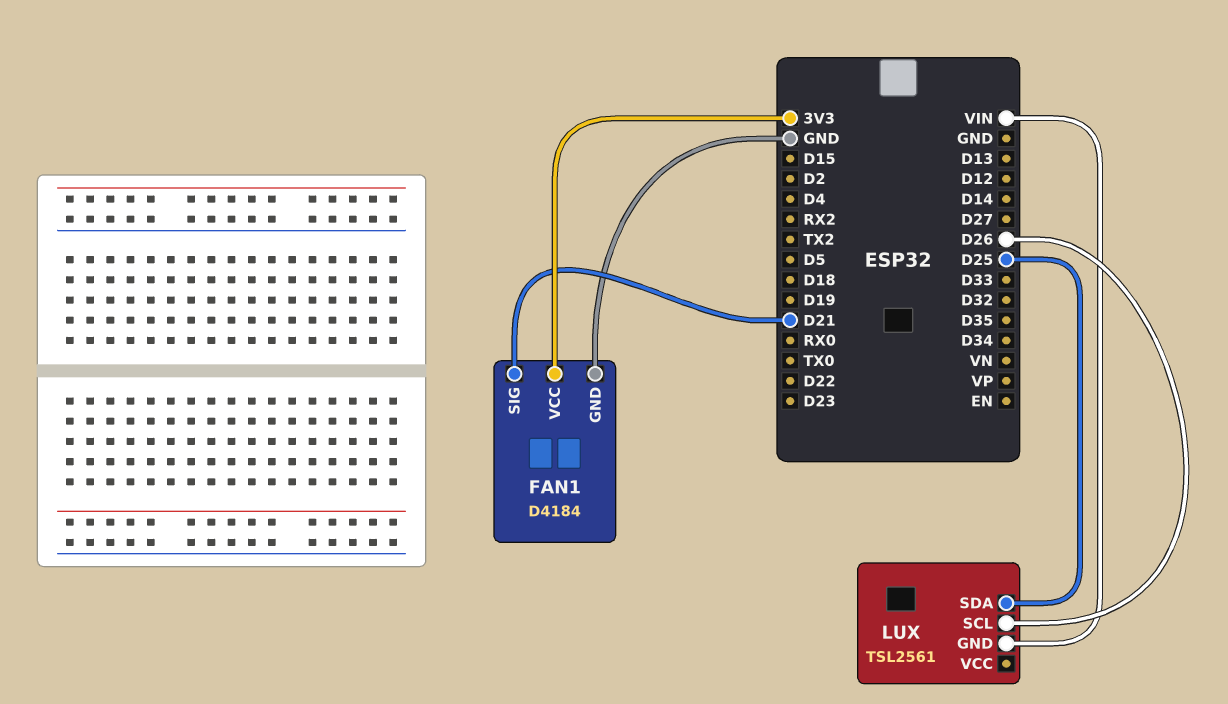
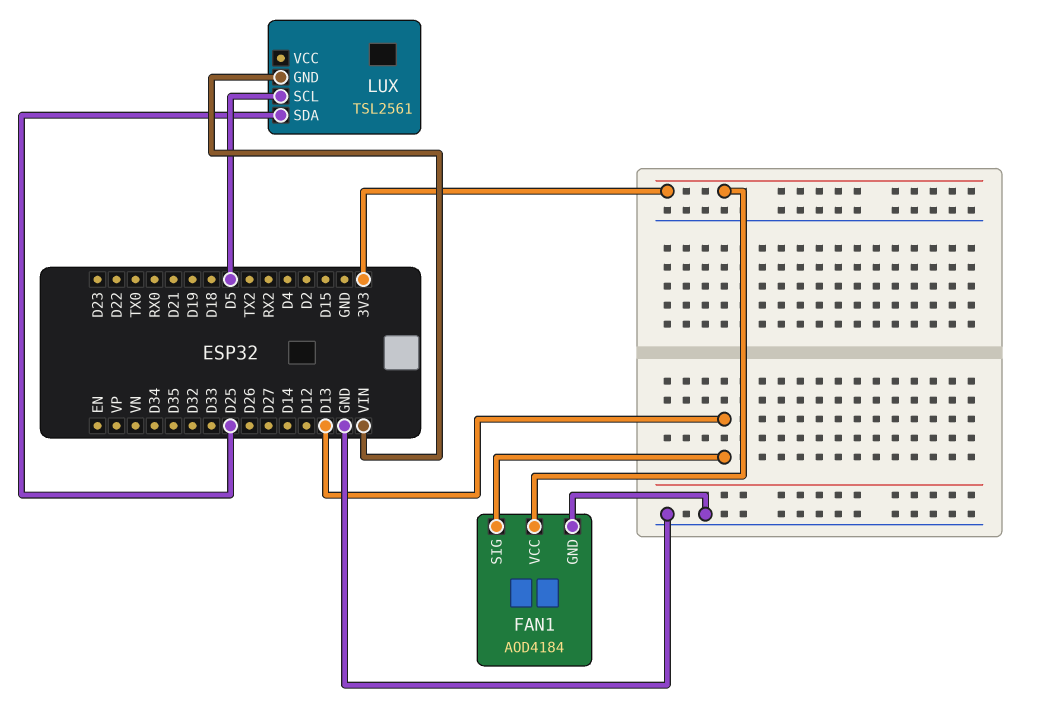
FAN1: D4184 -> AOD4184
FAN1 pin SIG: D21 -> D13
LUX pin SCL: D26 -> D5

